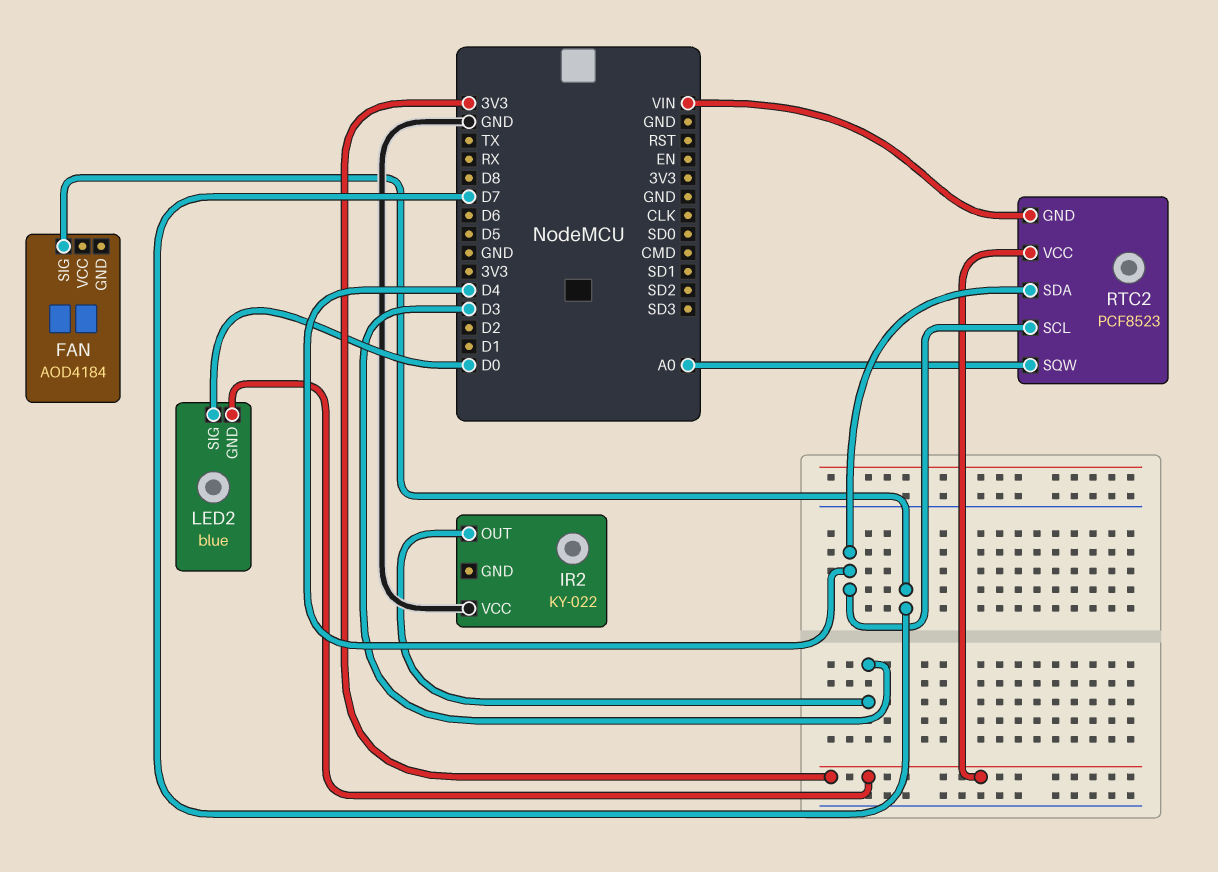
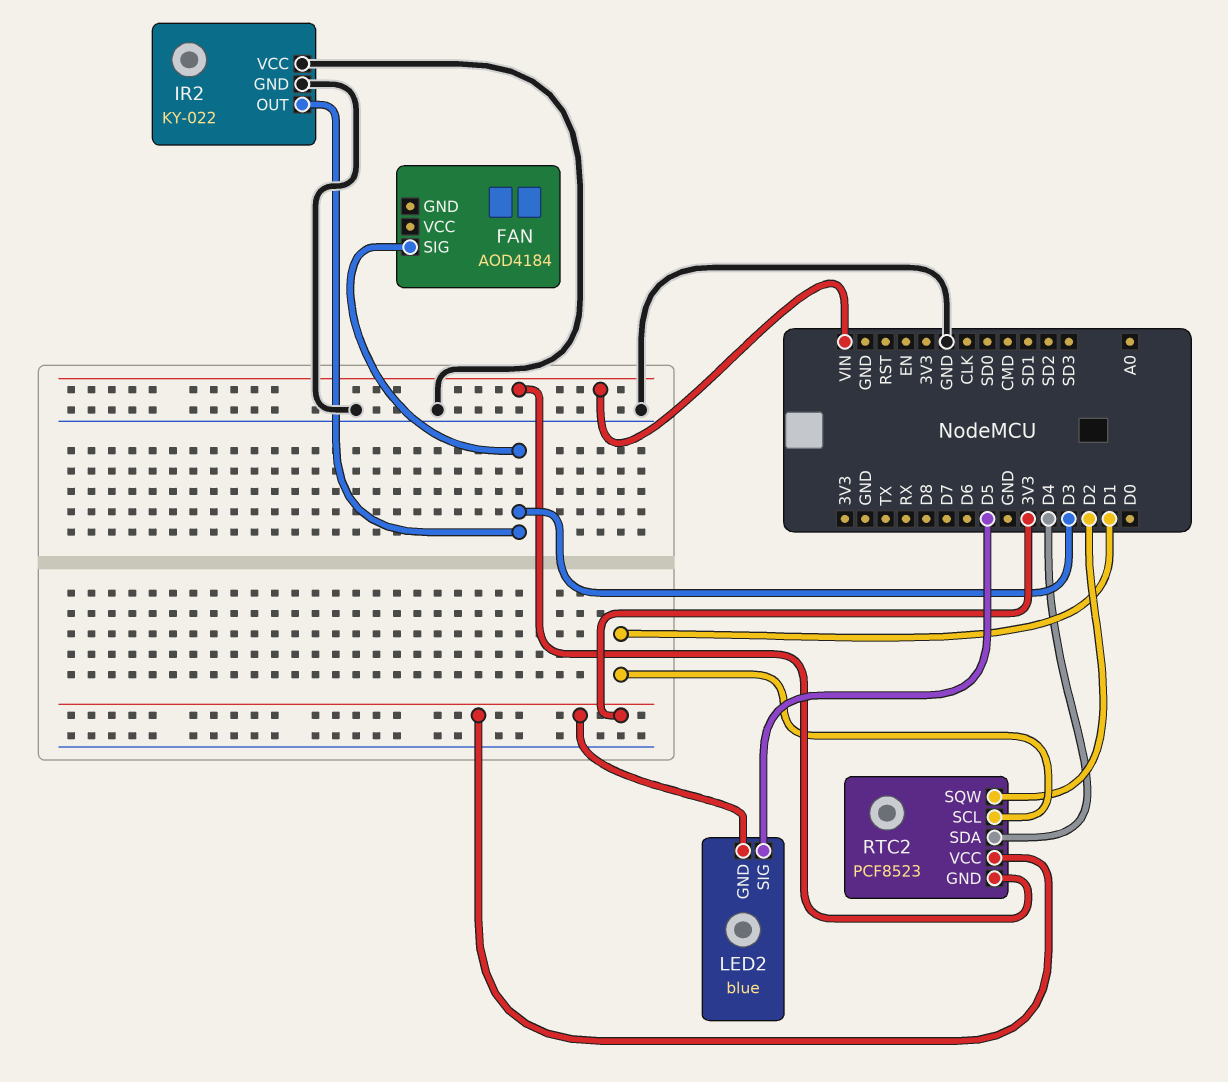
FAN pin SIG: D7 -> D3
IR2 pin GND: none -> GND
LED2 pin SIG: D0 -> D5
RTC2 pin SCL: D4 -> D1
RTC2 pin SQW: A0 -> D2

